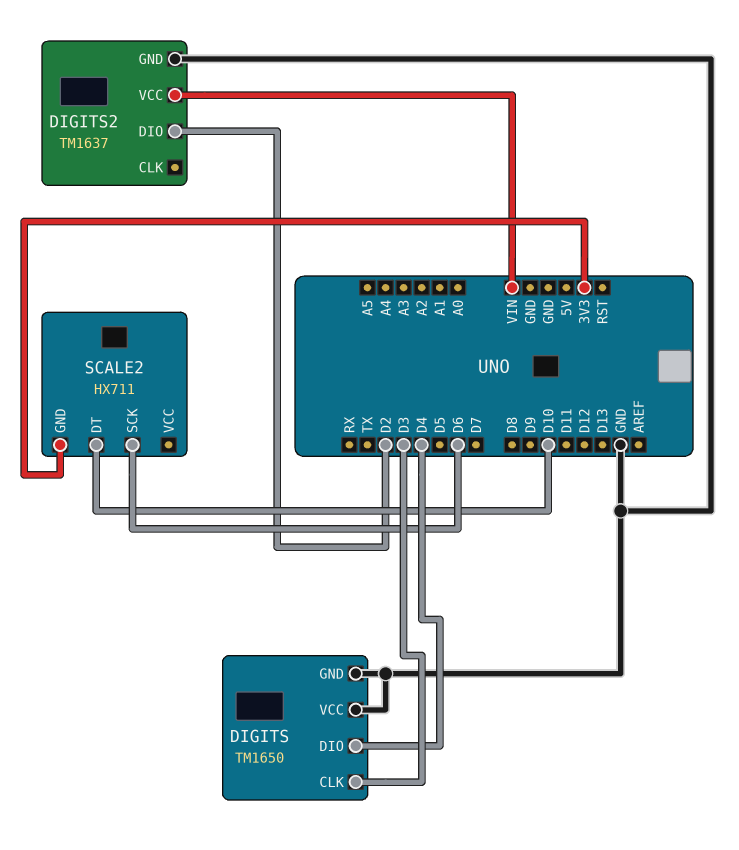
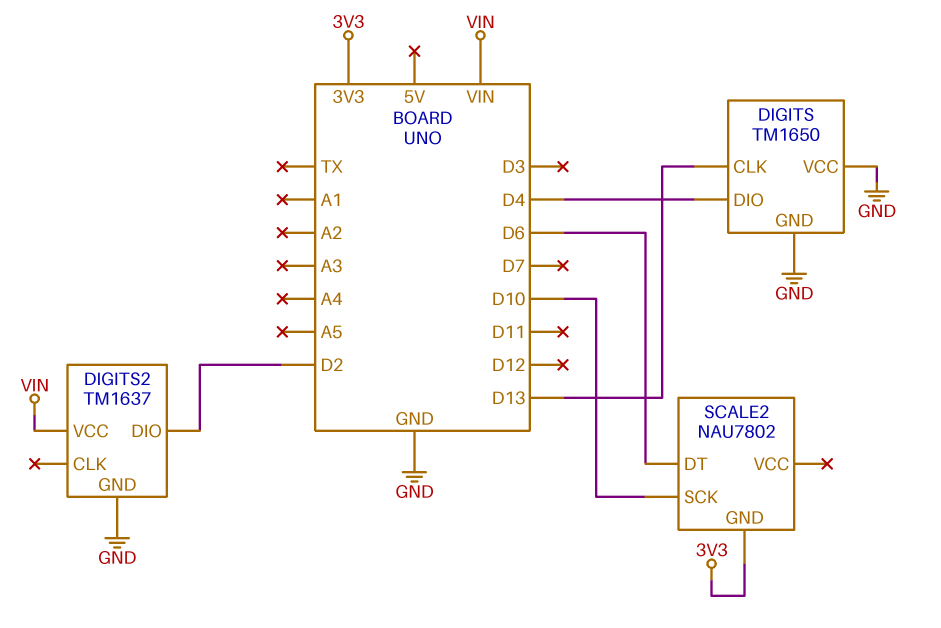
DIGITS pin CLK: D3 -> D13
SCALE2: HX711 -> NAU7802
SCALE2 pin DT: D10 -> D6
SCALE2 pin SCK: D6 -> D10

